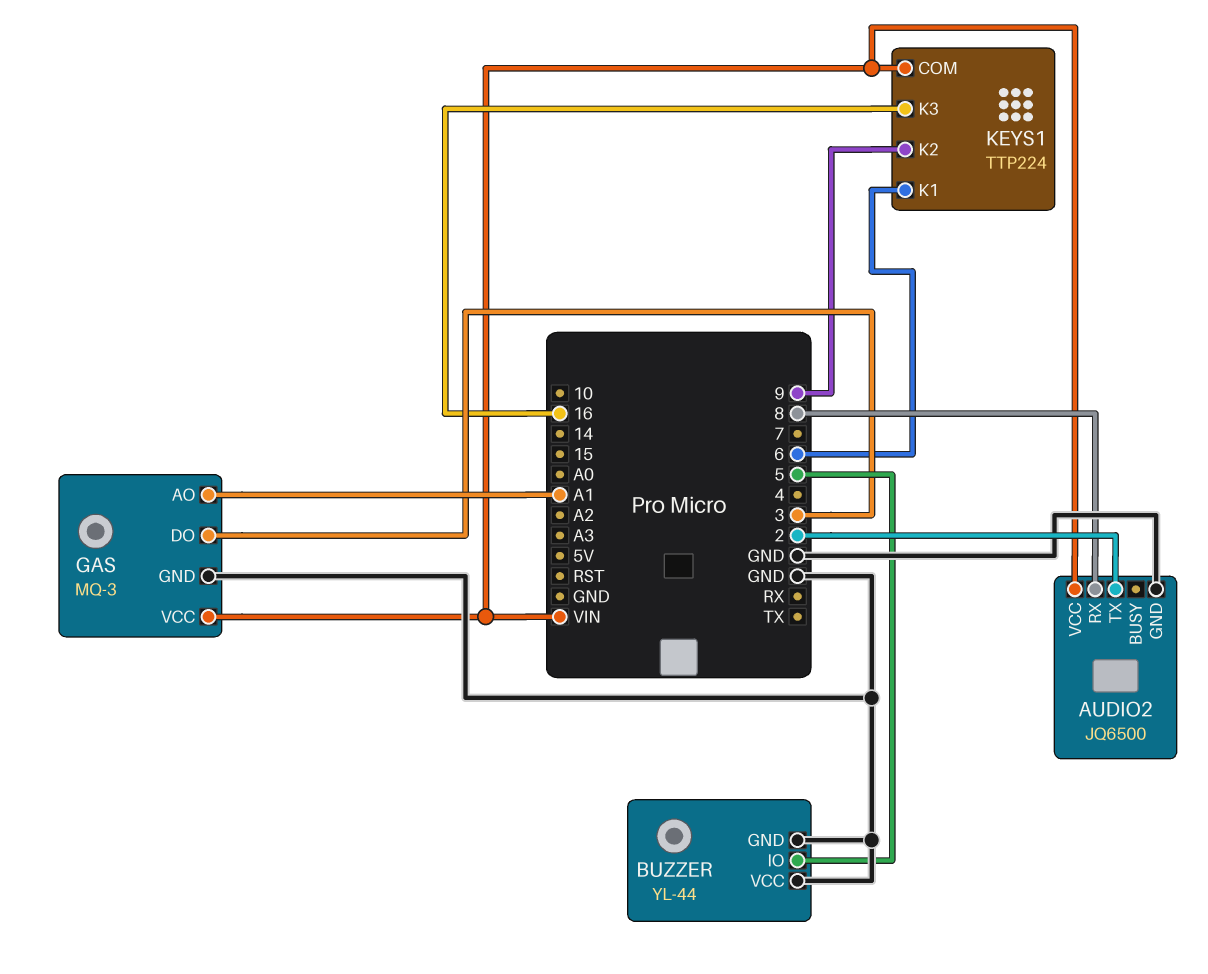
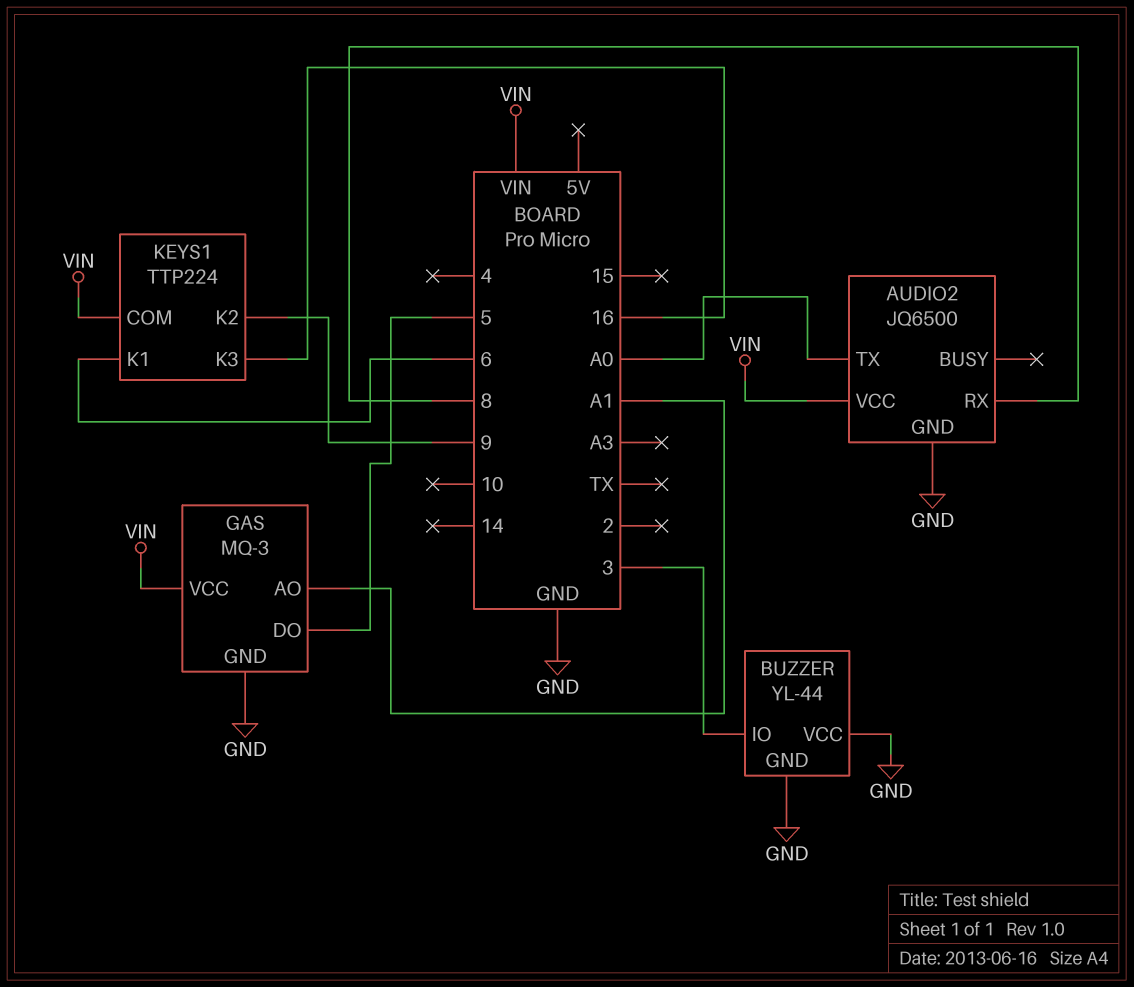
AUDIO2 pin TX: 2 -> A0
BUZZER pin IO: 5 -> 3
GAS pin DO: 3 -> 5

